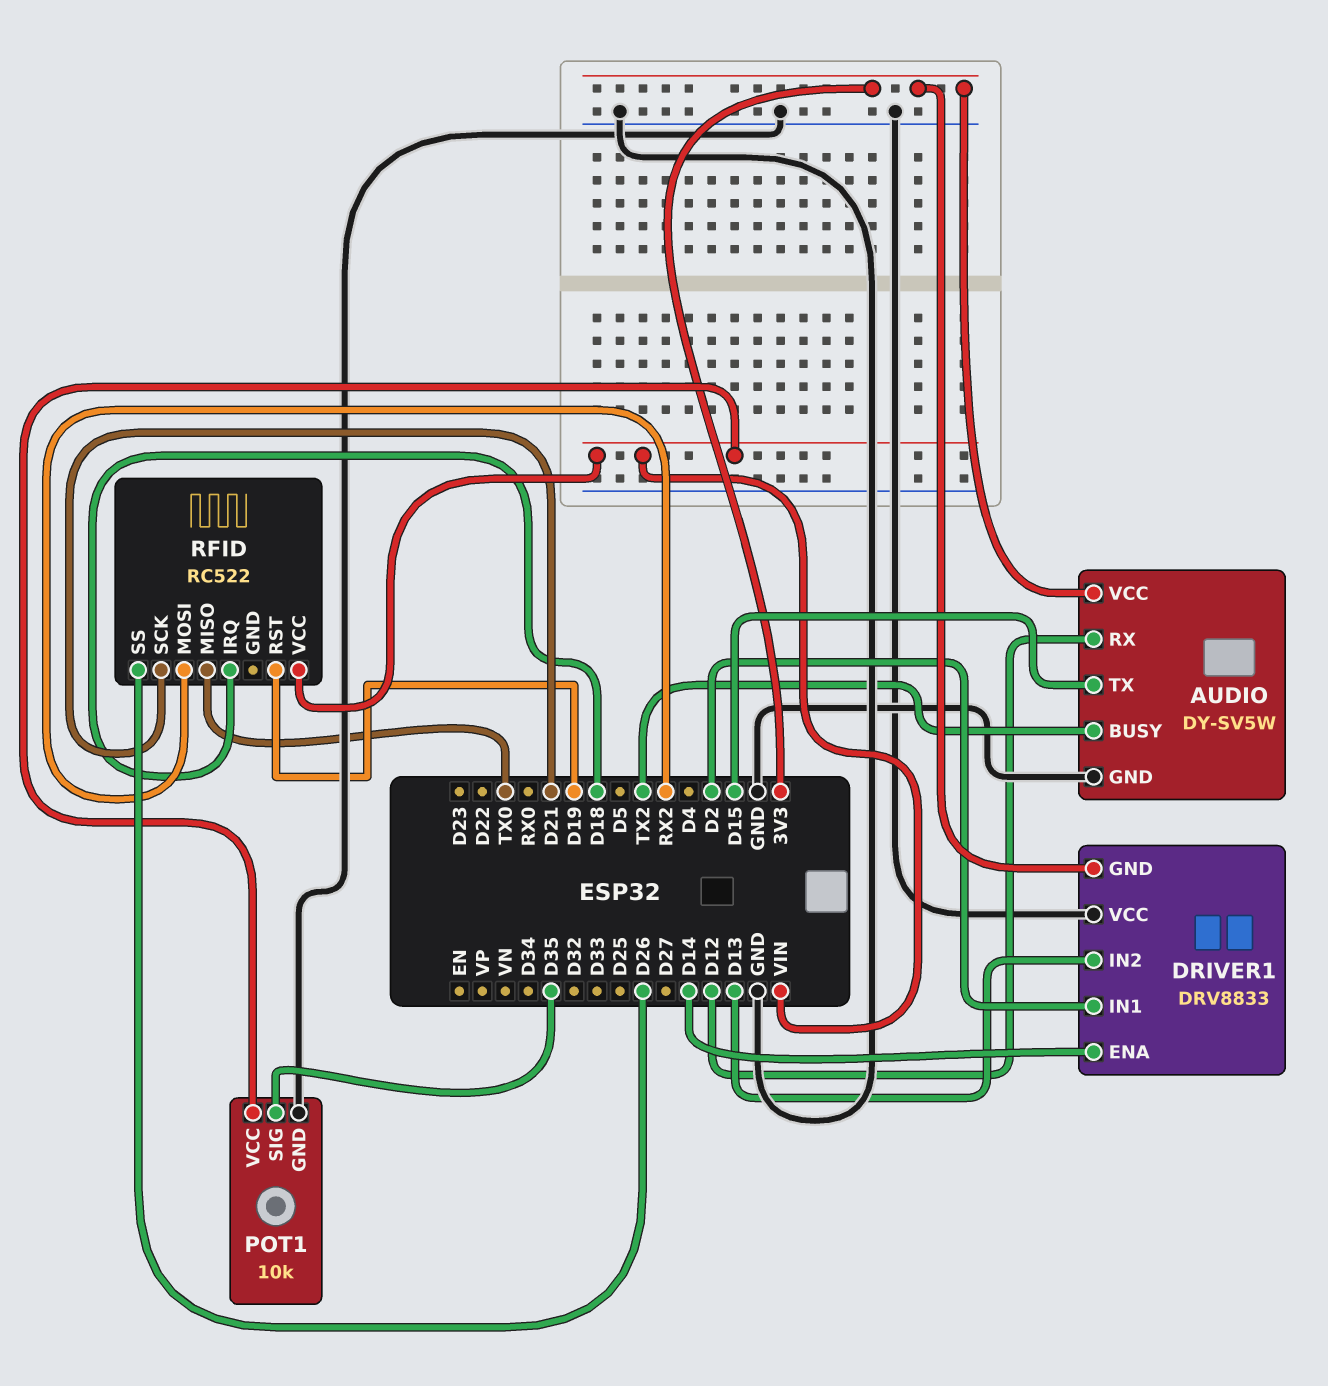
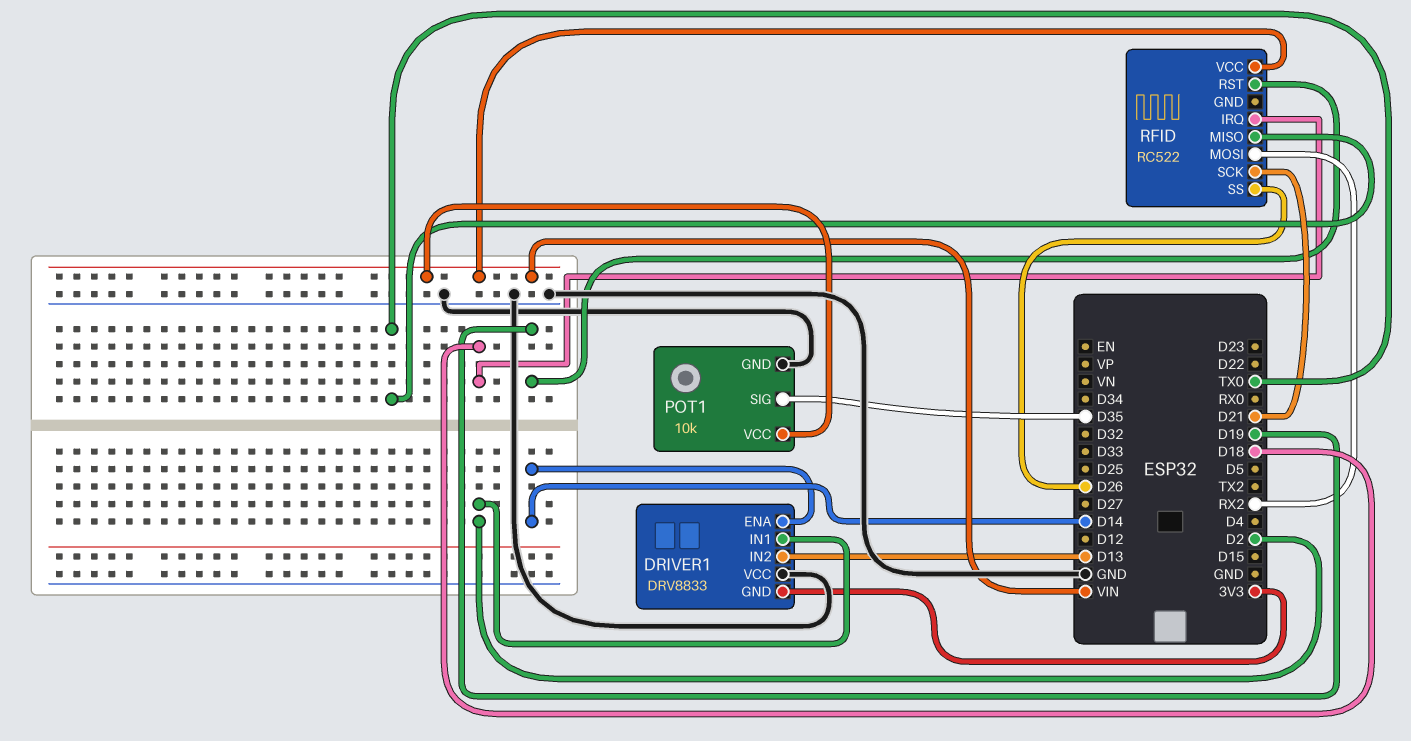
AUDIO: DY-SV5W -> none
AUDIO pin BUSY: TX2 -> none
AUDIO pin GND: GND -> none
AUDIO pin RX: D12 -> none
AUDIO pin TX: D15 -> none
AUDIO pin VCC: 3V3 -> none

